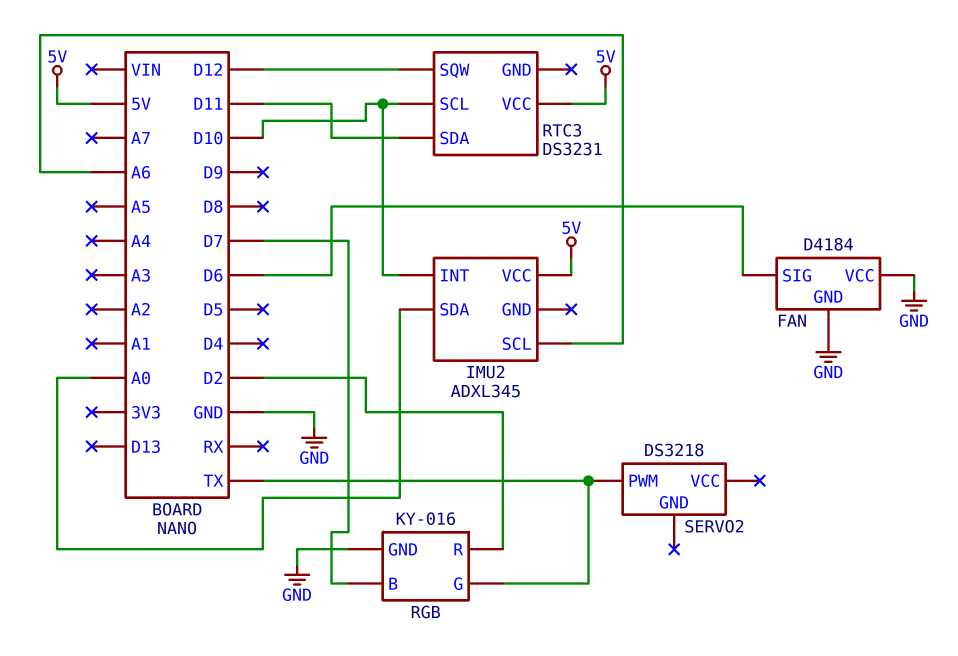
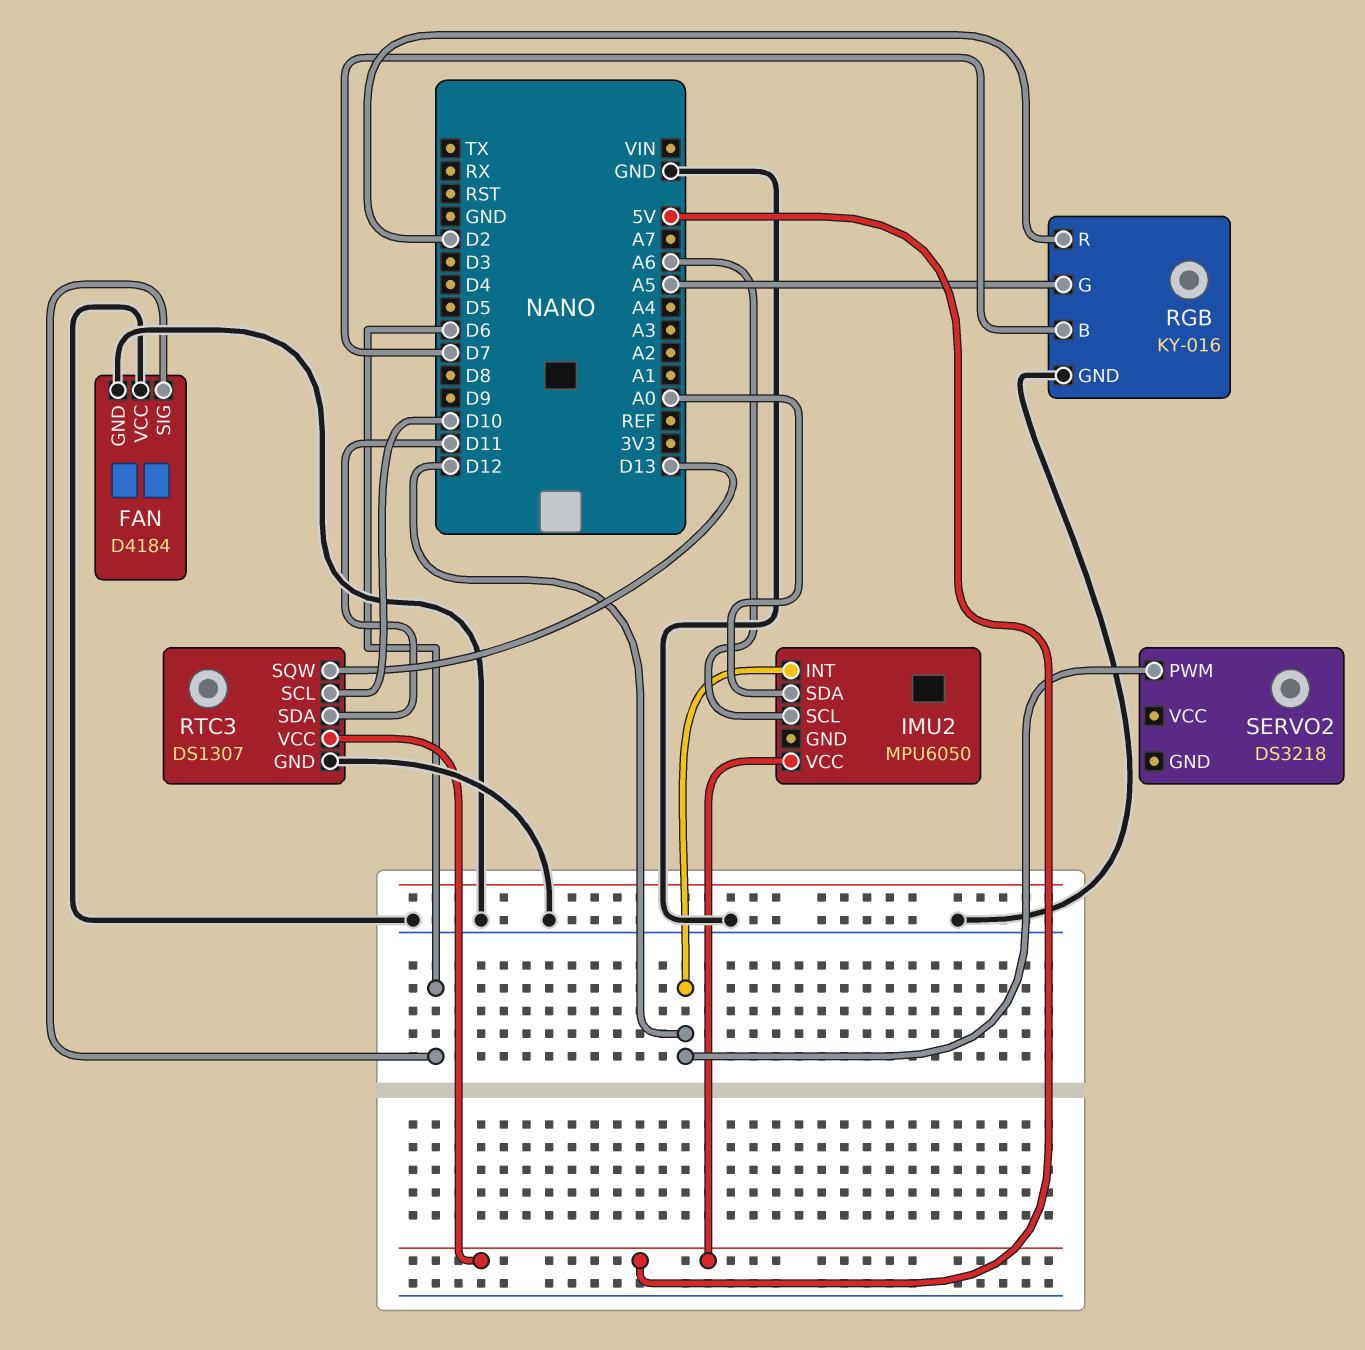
IMU2: ADXL345 -> MPU6050
IMU2 pin INT: D10 -> D12
RGB pin G: TX -> A5
RTC3: DS3231 -> DS1307
RTC3 pin GND: none -> GND
RTC3 pin SQW: D12 -> D13
SERVO2 pin PWM: TX -> D12

